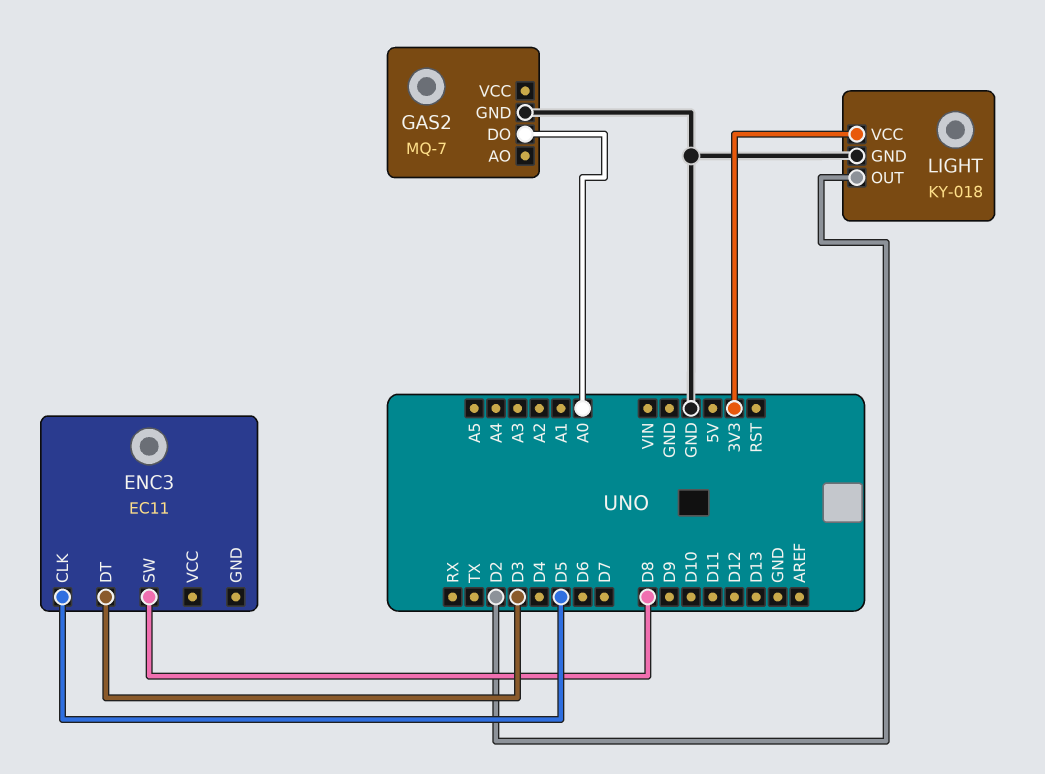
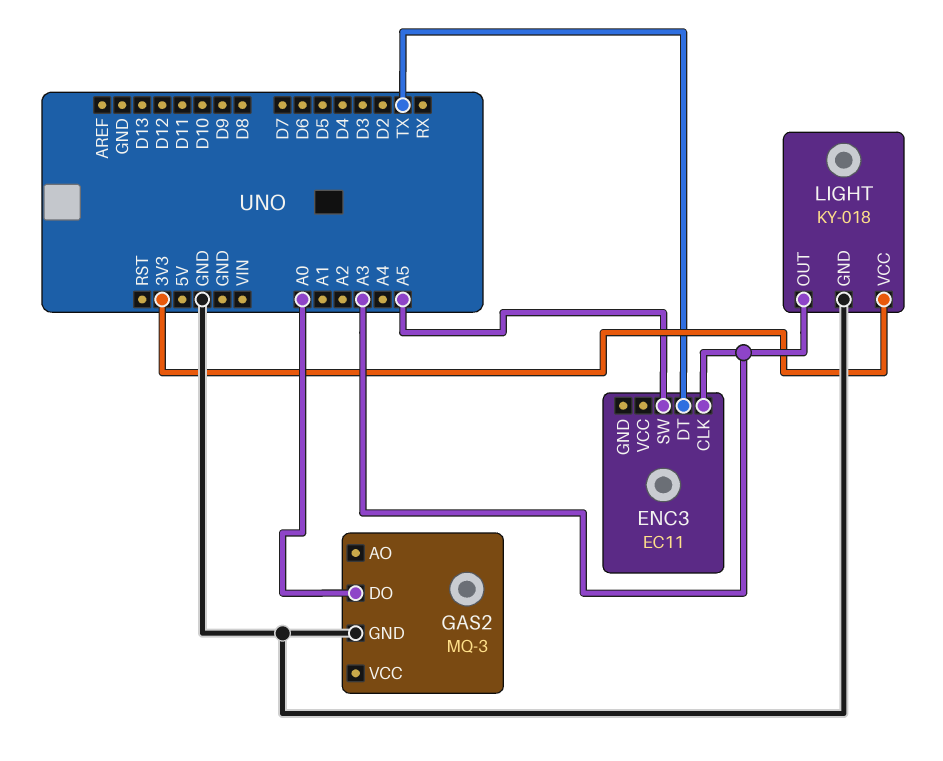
ENC3 pin CLK: D5 -> A3
ENC3 pin DT: D3 -> TX
ENC3 pin SW: D8 -> A5
GAS2: MQ-7 -> MQ-3
LIGHT pin OUT: D2 -> A3

